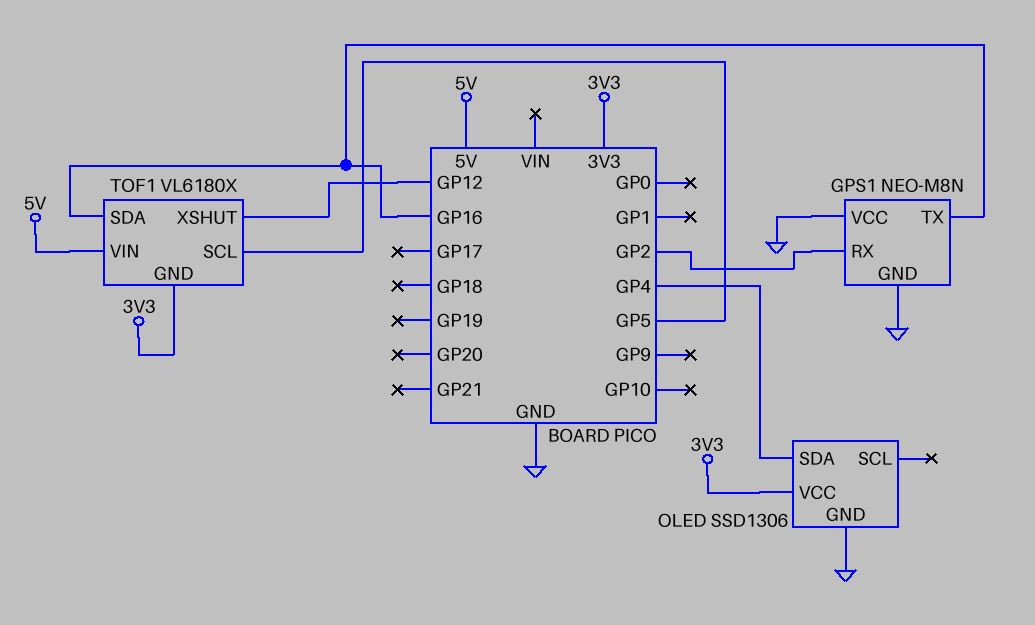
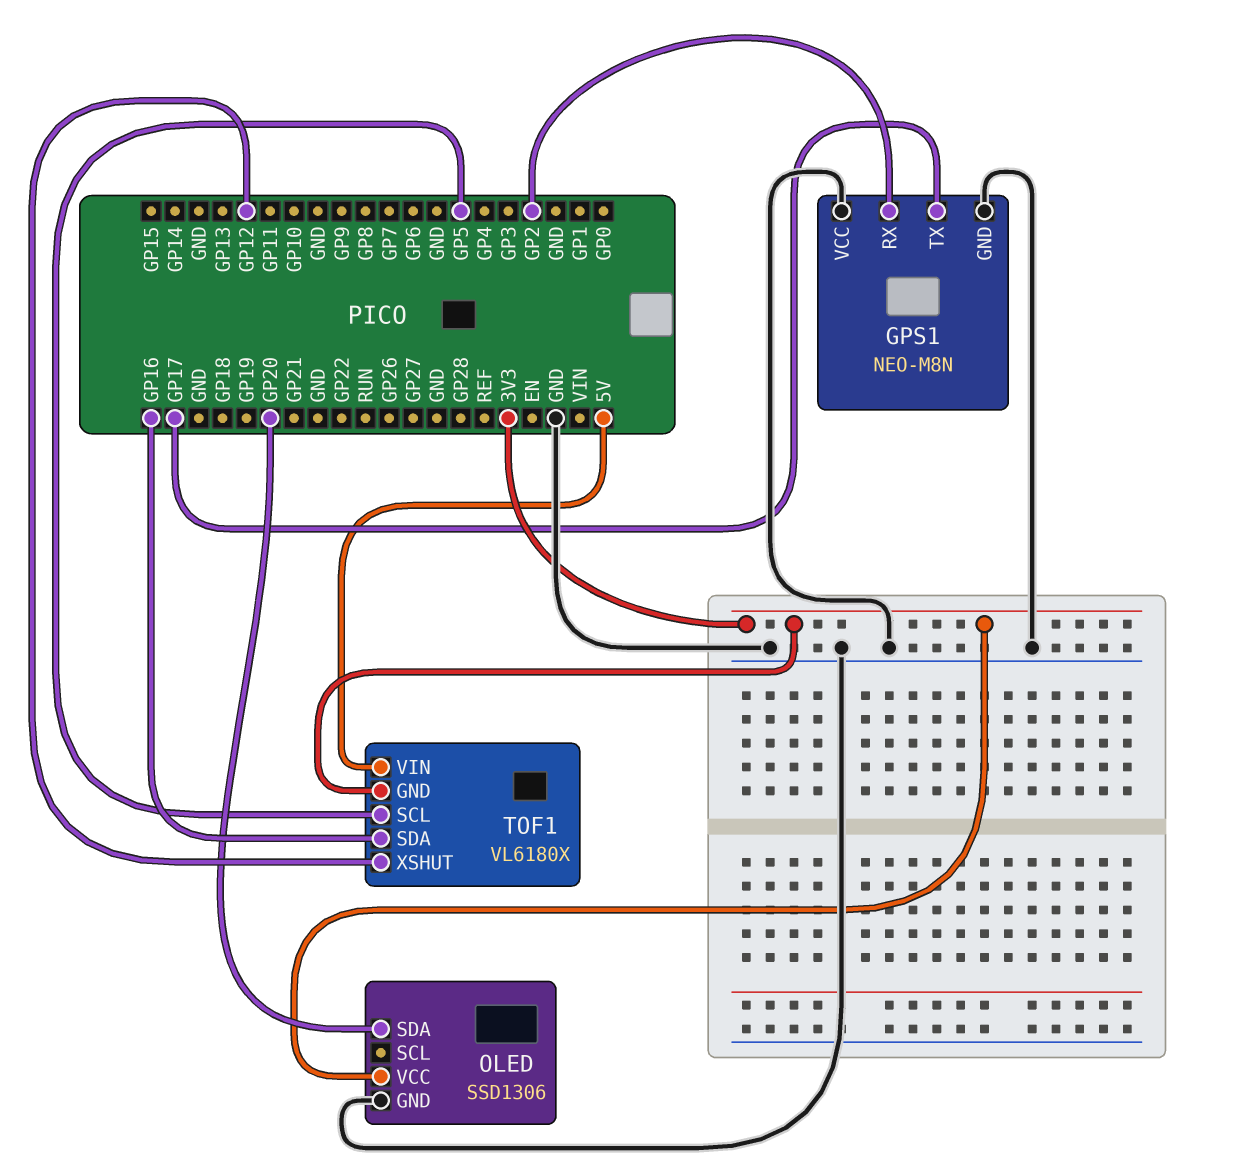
GPS1 pin TX: GP16 -> GP17
OLED pin SDA: GP4 -> GP20

